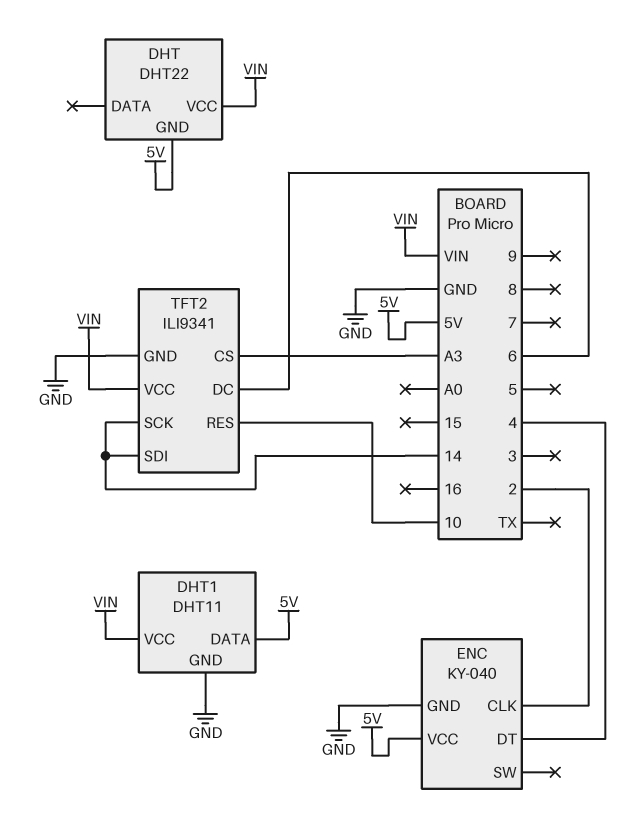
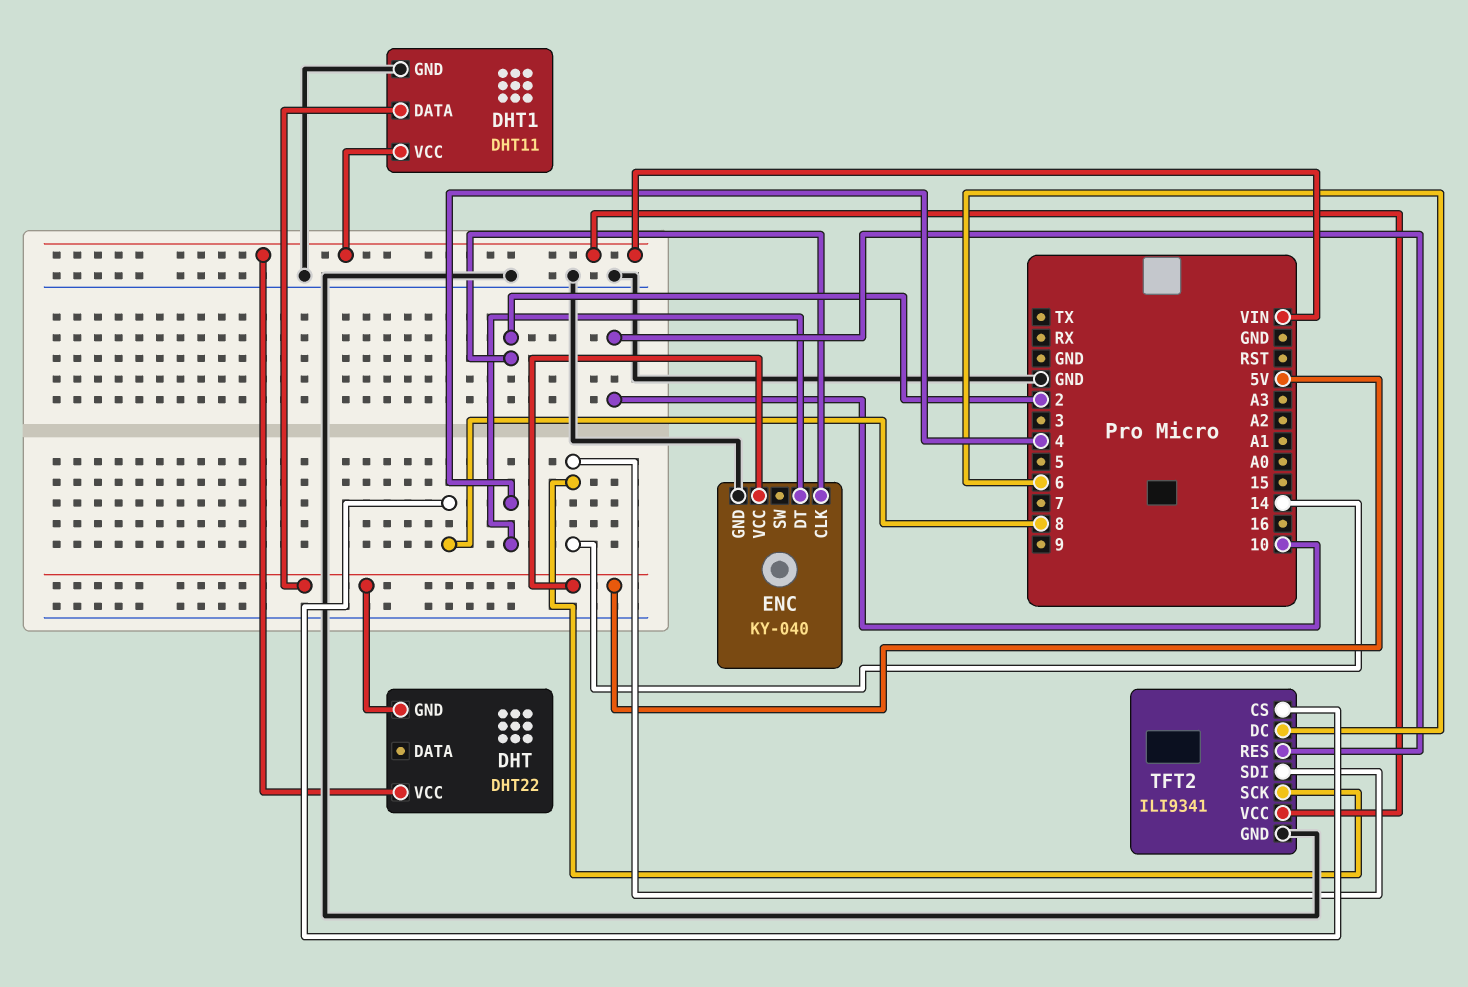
TFT2 pin CS: A3 -> 8

